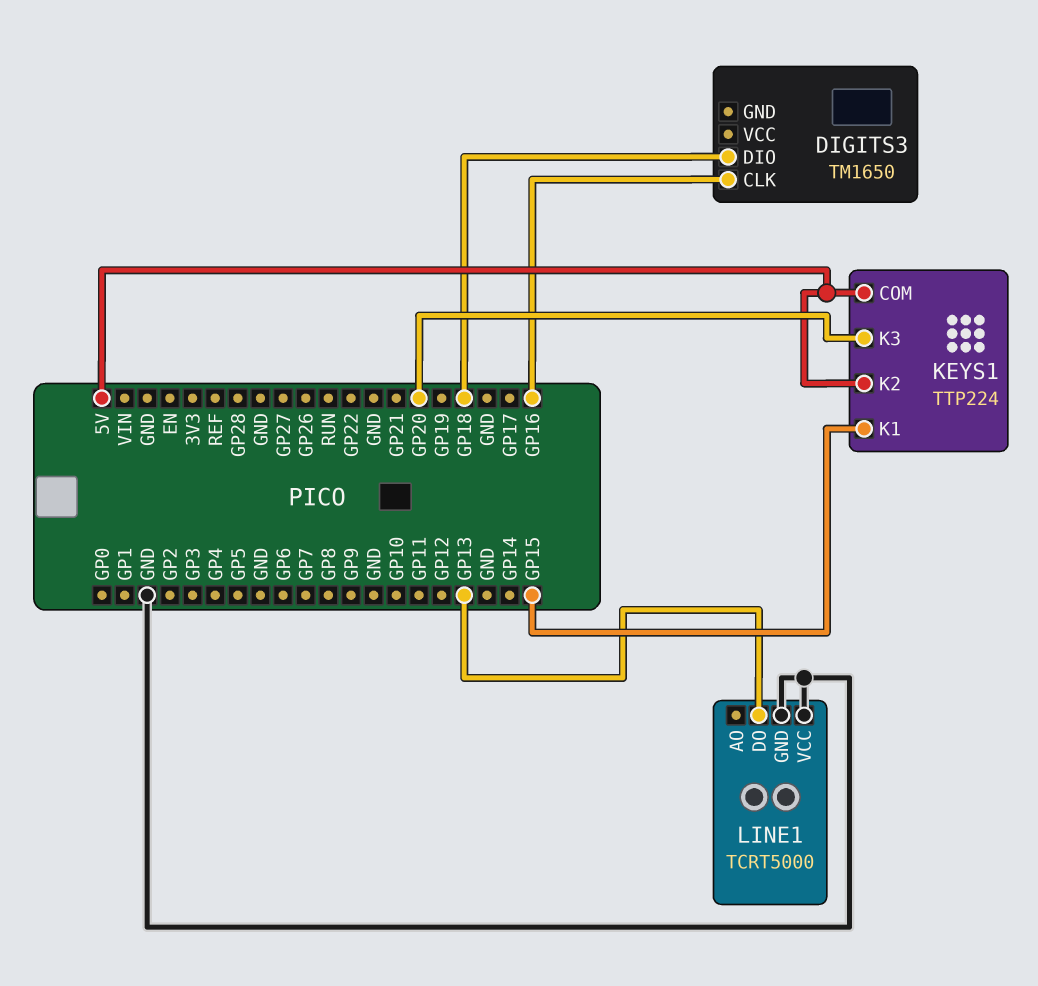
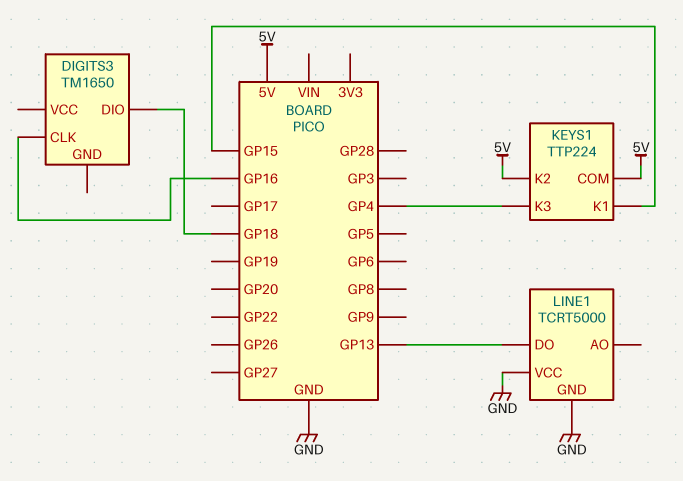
KEYS1 pin K3: GP20 -> GP4

